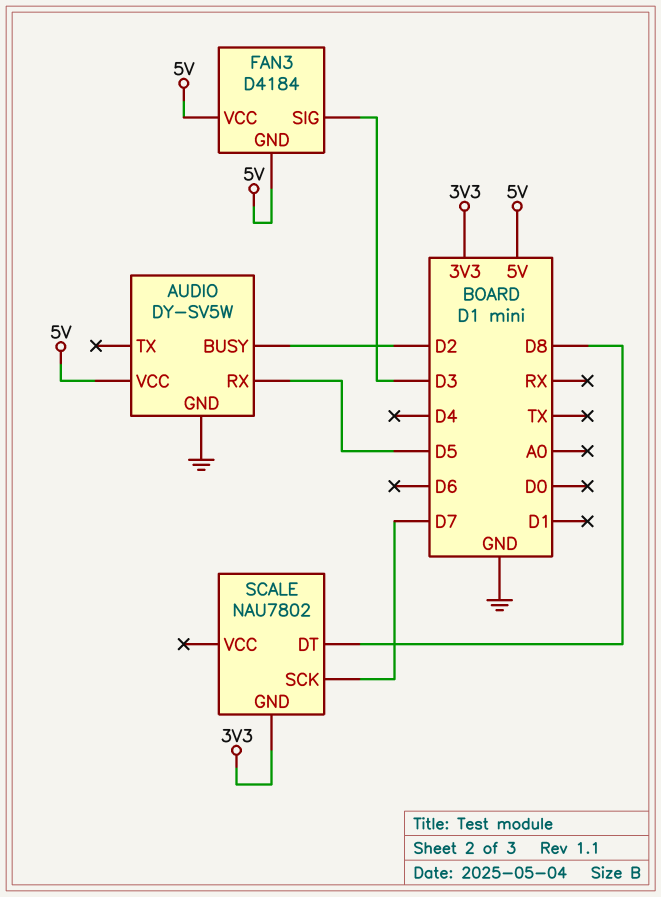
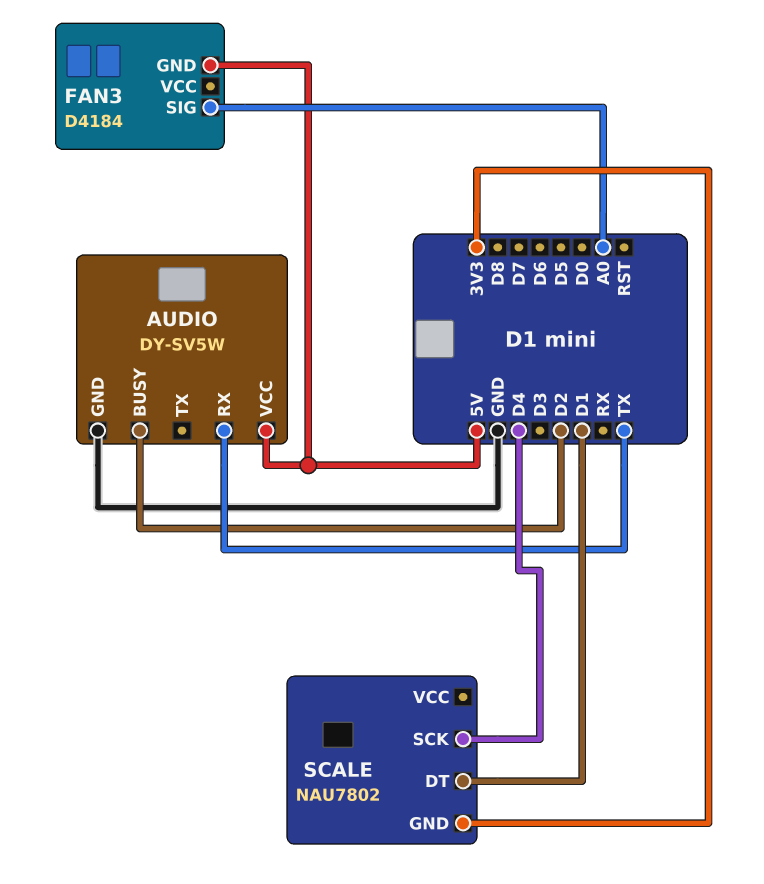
AUDIO pin RX: D5 -> TX
FAN3 pin SIG: D3 -> A0
FAN3 pin VCC: 5V -> none
SCALE pin DT: D8 -> D1
SCALE pin SCK: D7 -> D4

